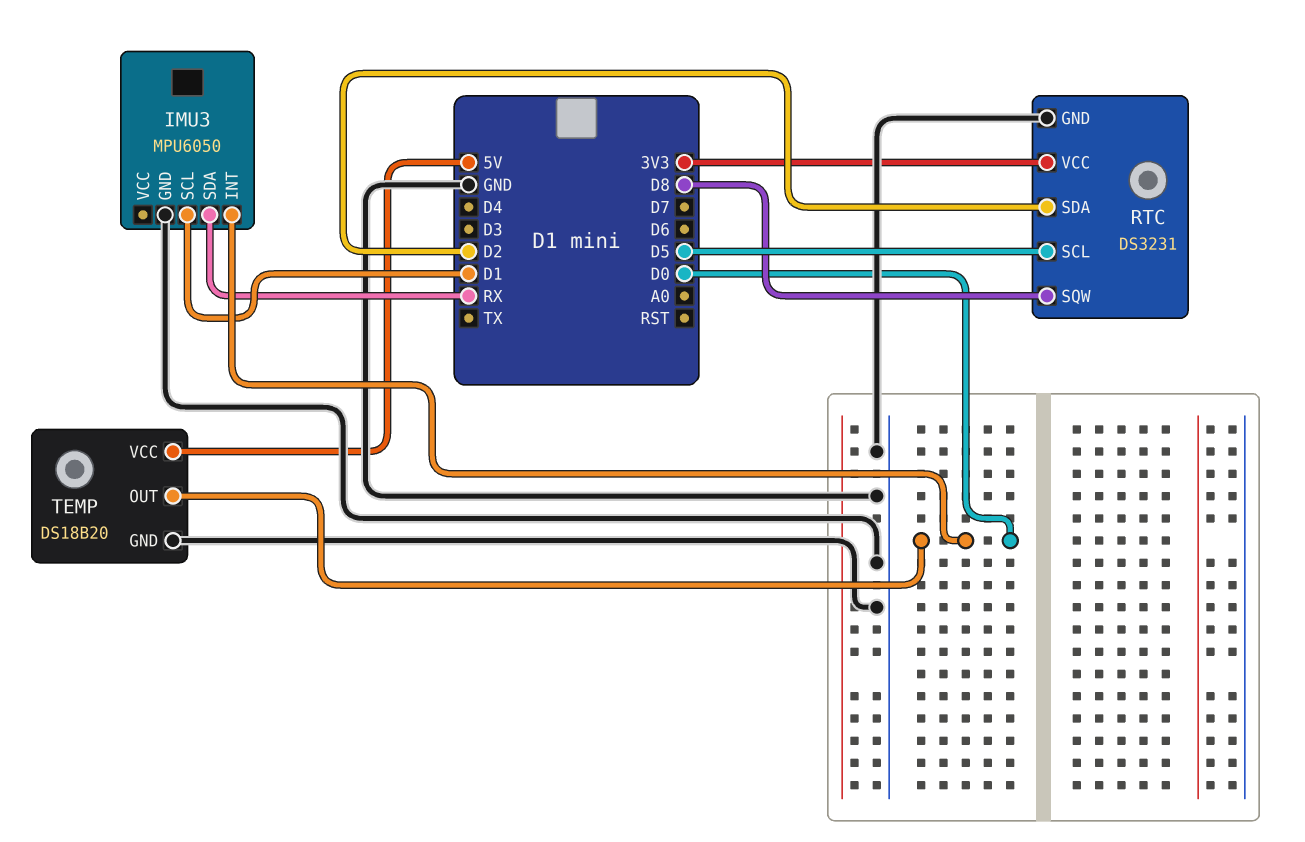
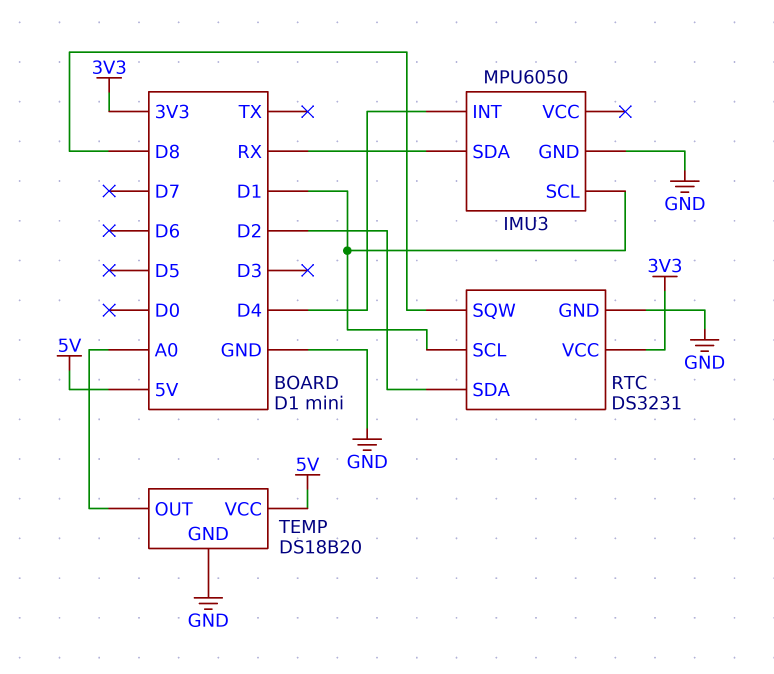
IMU3 pin INT: D0 -> D4
RTC pin SCL: D5 -> D1
TEMP pin OUT: D0 -> A0

